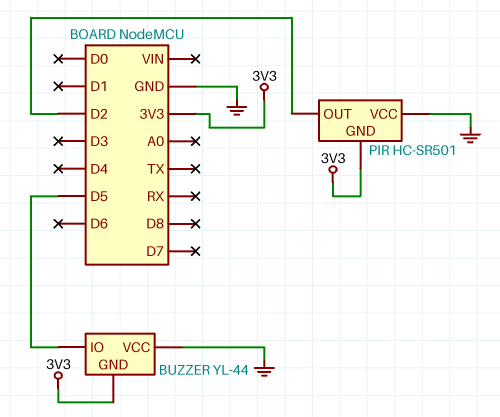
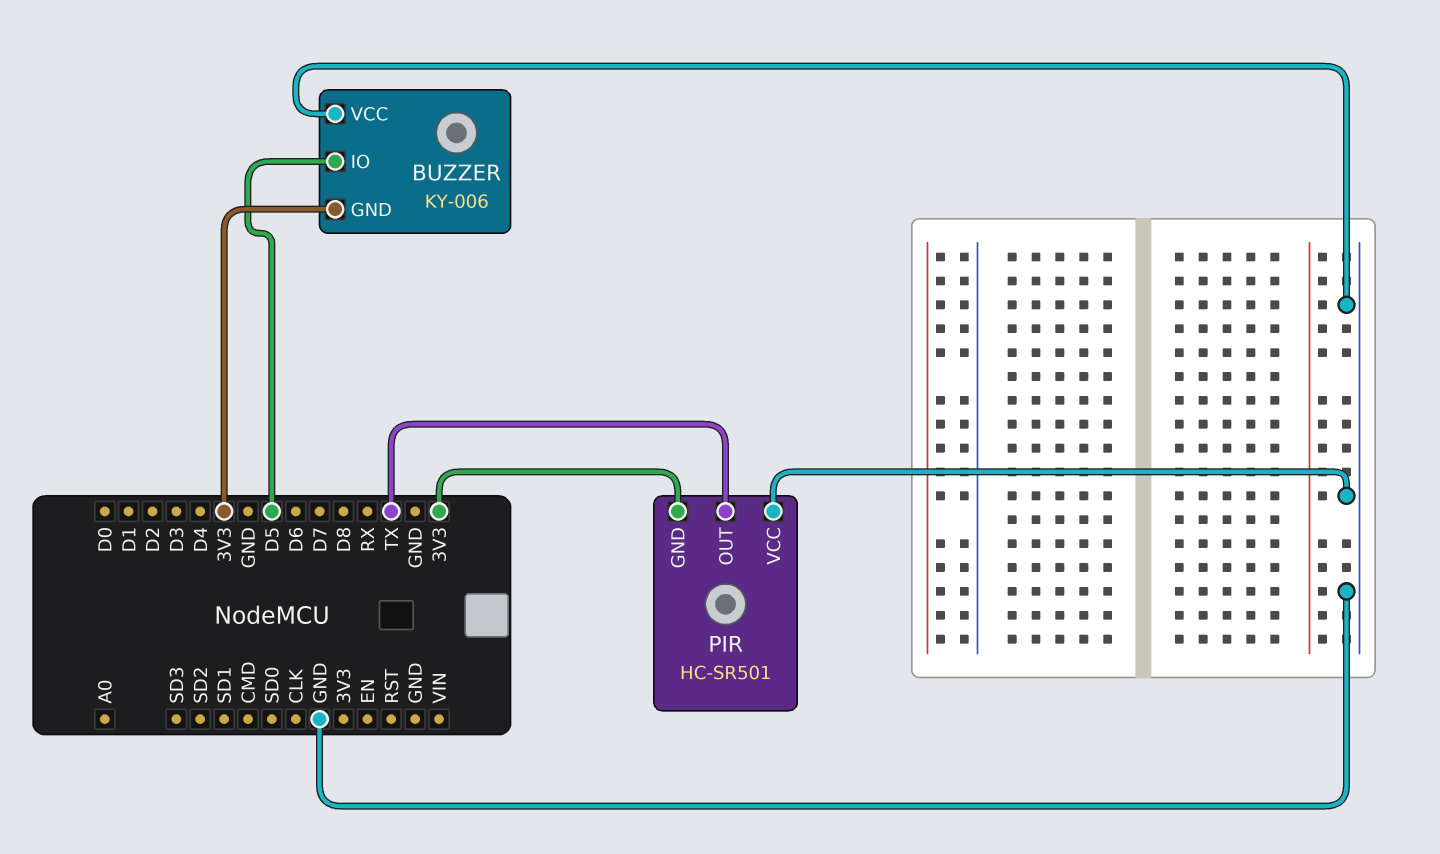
BUZZER: YL-44 -> KY-006
PIR pin OUT: D2 -> TX

